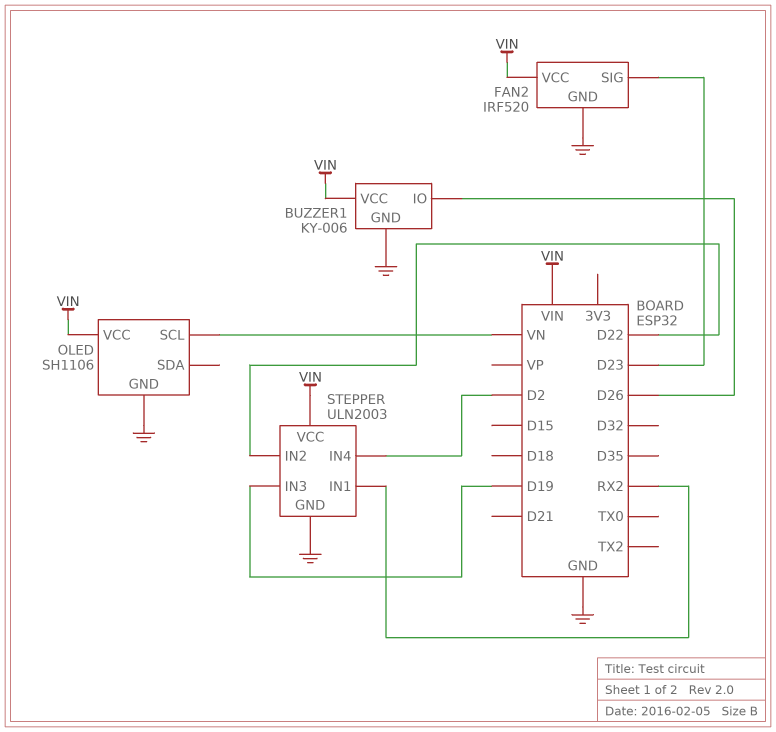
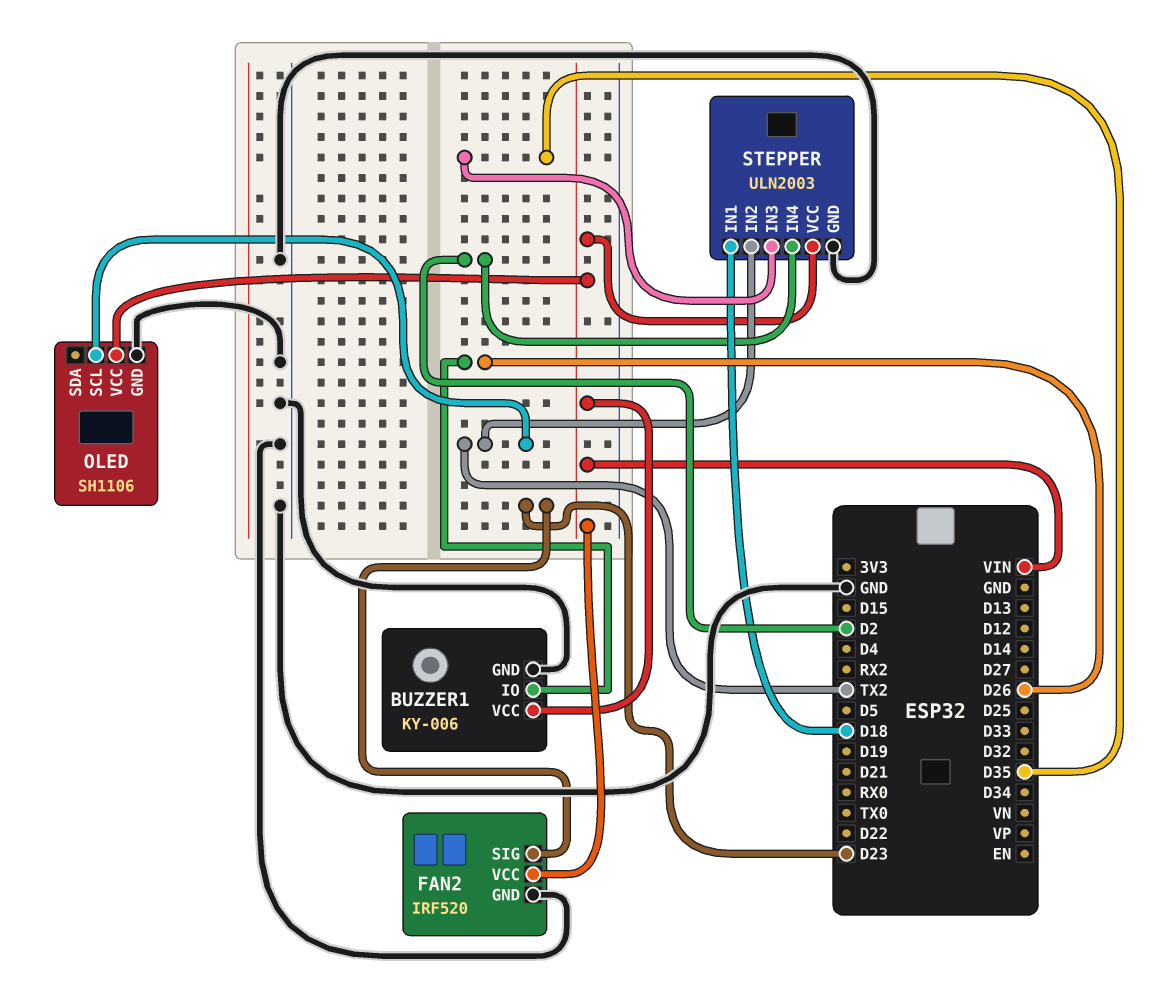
OLED pin SCL: VN -> TX2
STEPPER pin IN1: RX2 -> D18
STEPPER pin IN2: D22 -> TX2
STEPPER pin IN3: D19 -> D35

